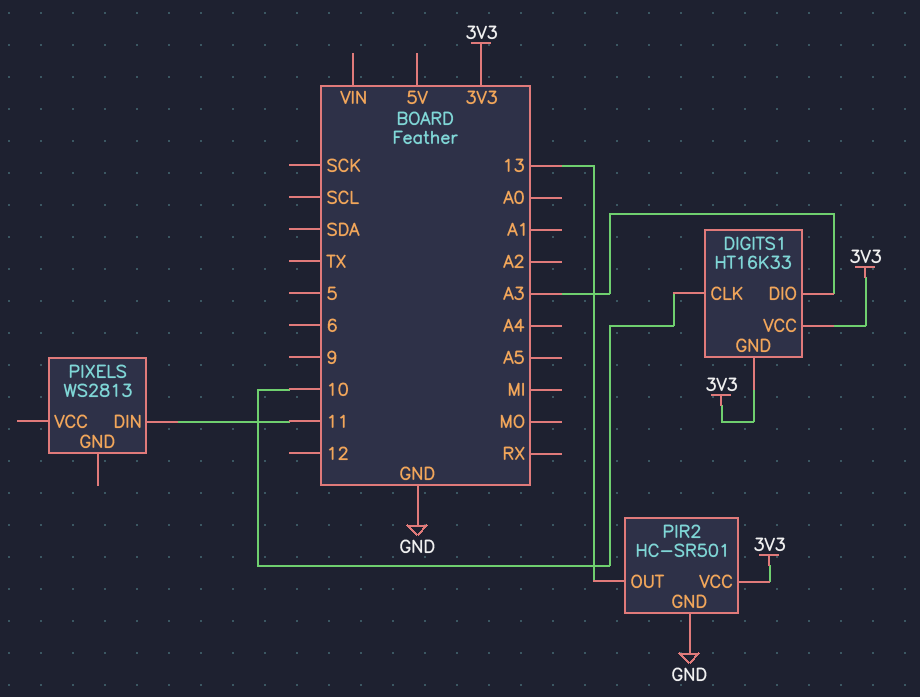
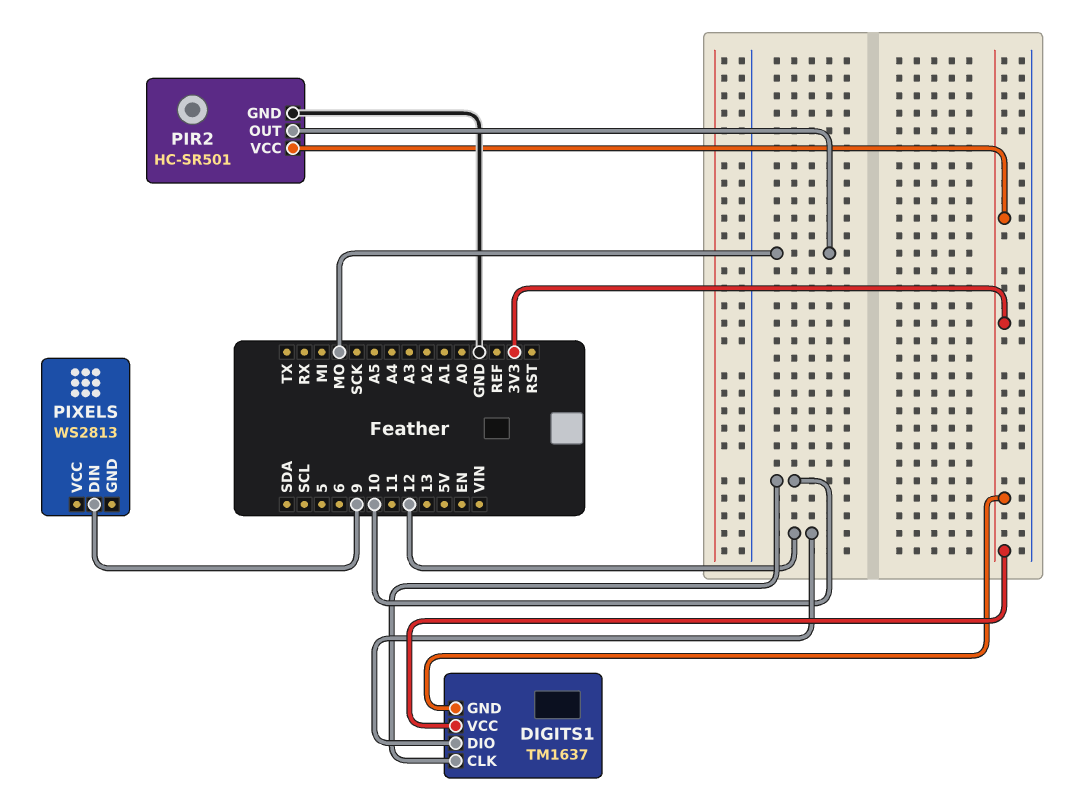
DIGITS1: HT16K33 -> TM1637
DIGITS1 pin DIO: A3 -> 12
PIR2 pin OUT: 13 -> MO
PIXELS pin DIN: 11 -> 9

